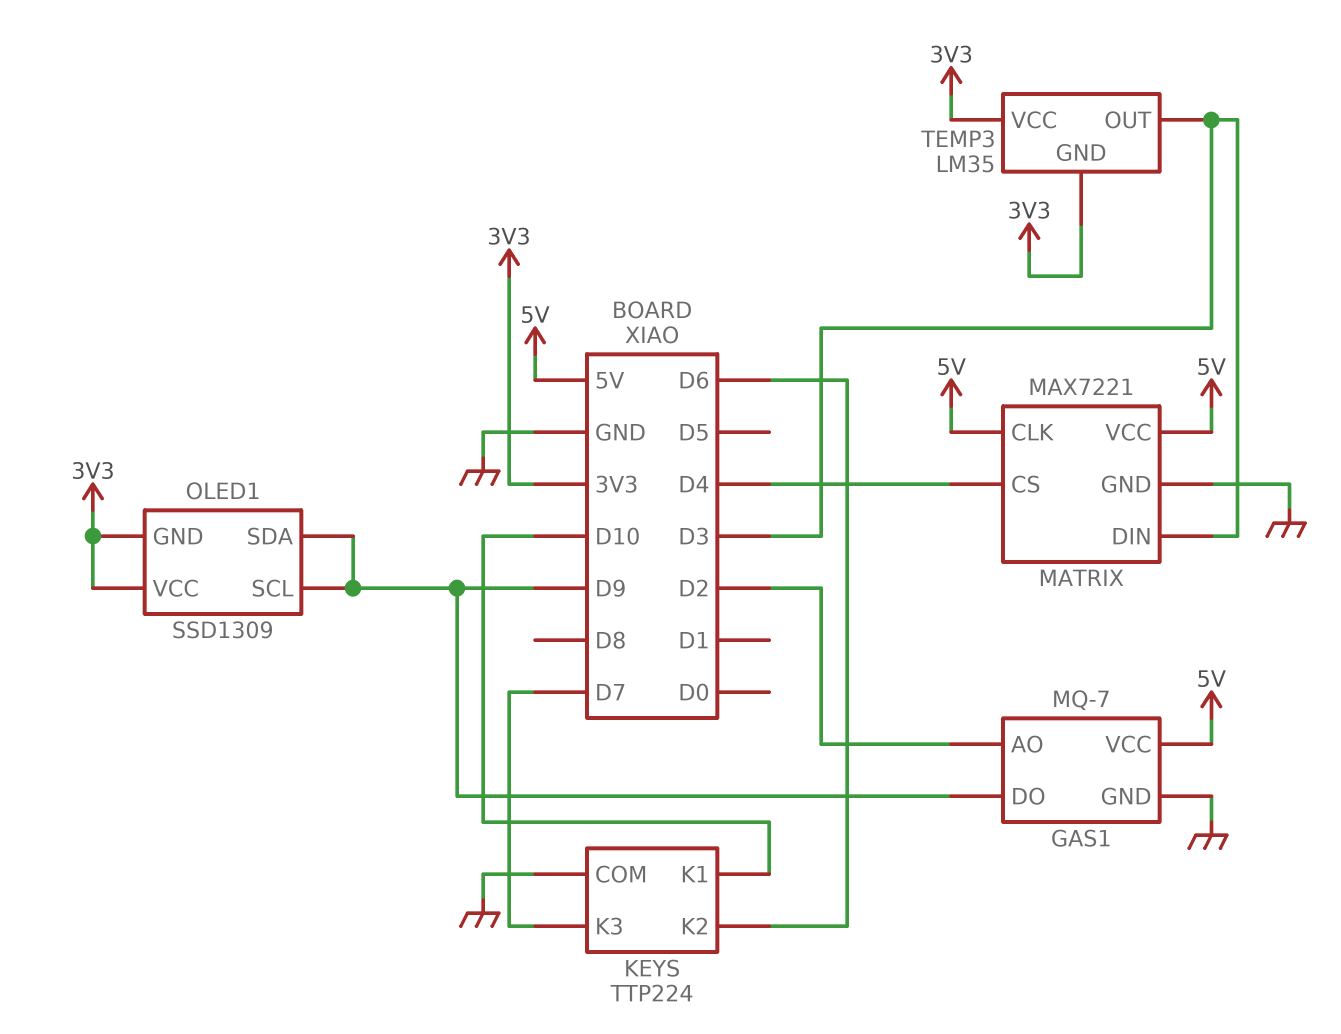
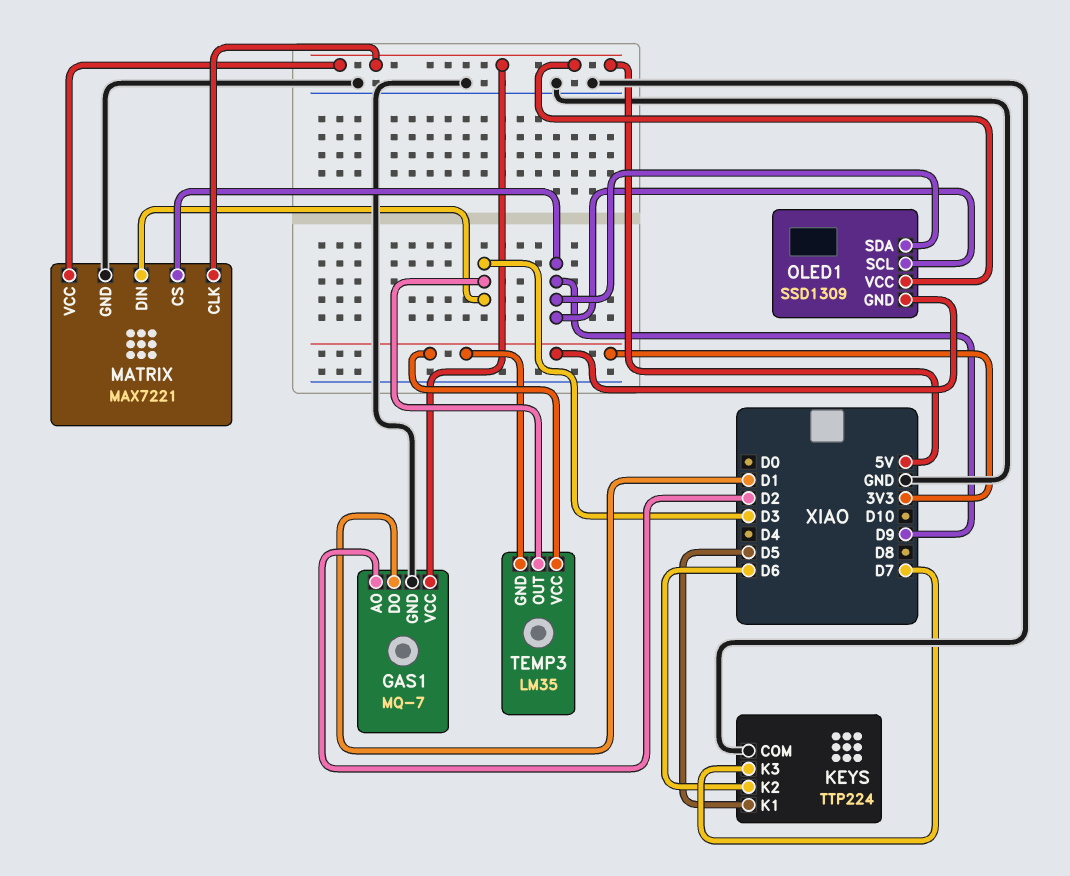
GAS1 pin DO: D9 -> D1
KEYS pin K1: D10 -> D5
MATRIX pin CS: D4 -> D9
OLED1 pin VCC: 3V3 -> 5V

